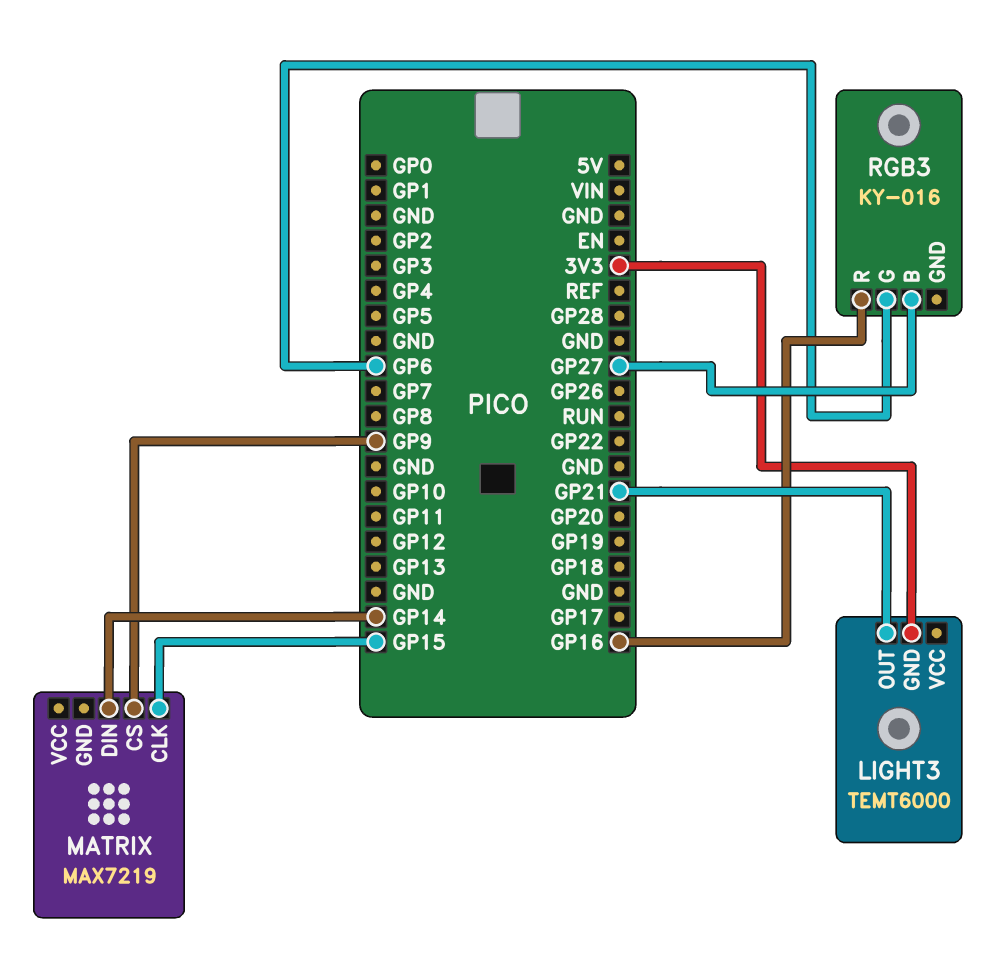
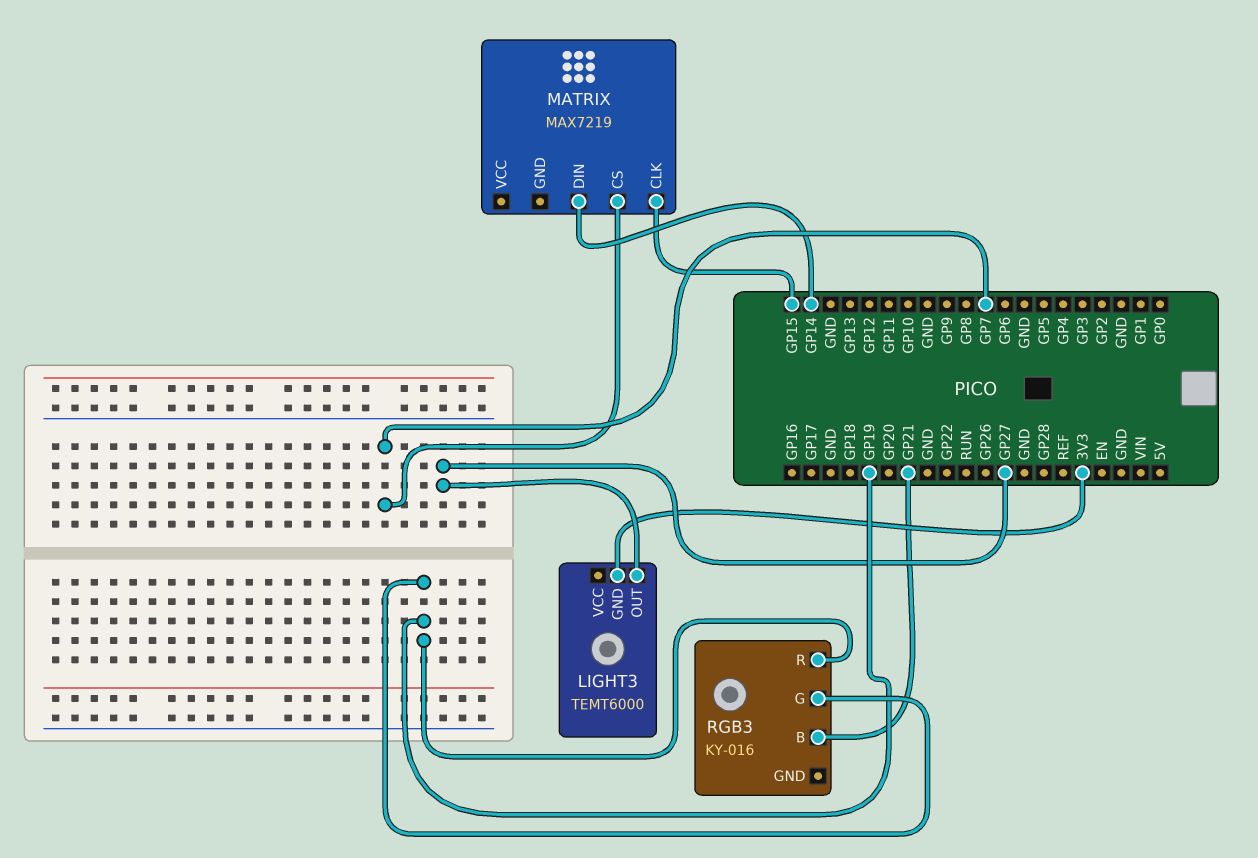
LIGHT3 pin OUT: GP21 -> GP27
MATRIX pin CS: GP9 -> GP7
RGB3 pin B: GP27 -> GP21
RGB3 pin G: GP6 -> GP19
RGB3 pin R: GP16 -> GP19

